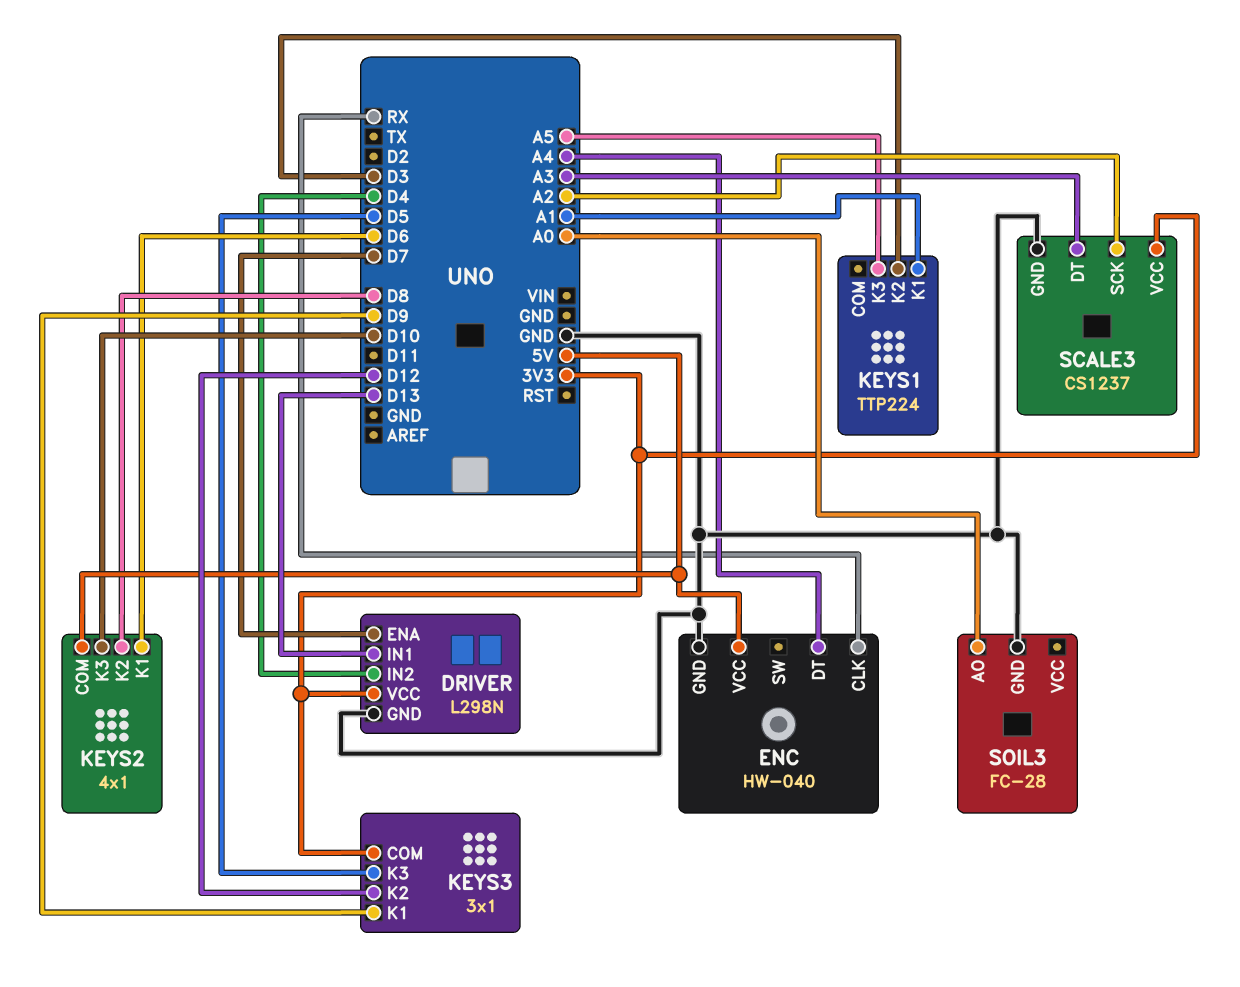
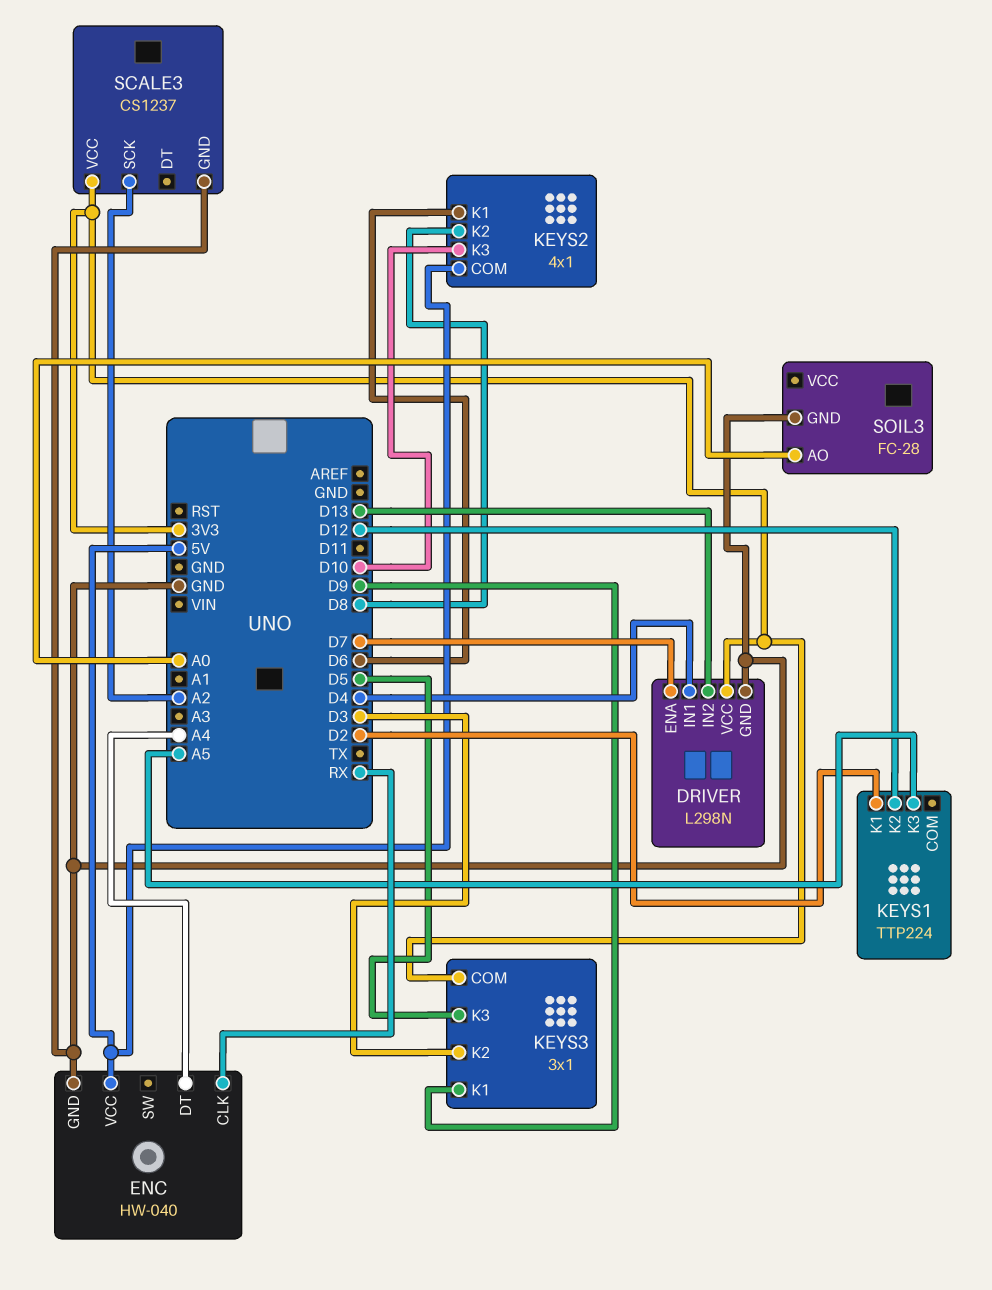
DRIVER pin IN1: D13 -> D4
DRIVER pin IN2: D4 -> D13
KEYS1 pin K1: A1 -> D2
KEYS1 pin K2: D3 -> D12
KEYS3 pin K2: D12 -> D3
SCALE3 pin DT: A3 -> none

